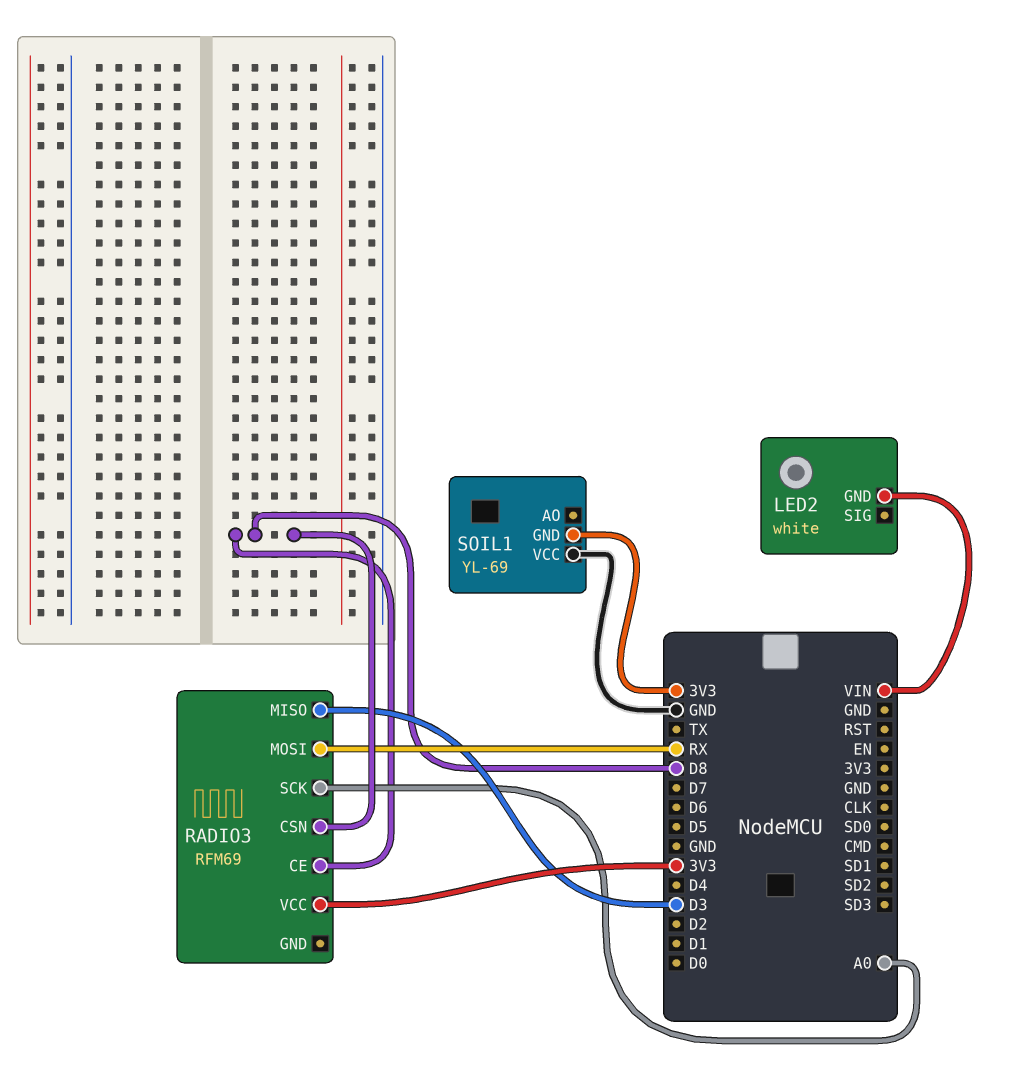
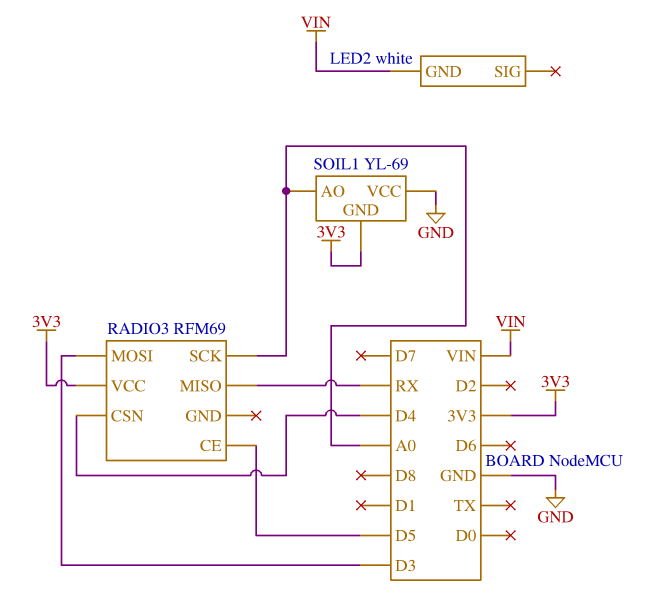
RADIO3 pin CE: D8 -> D5
RADIO3 pin CSN: D8 -> D4
RADIO3 pin MISO: D3 -> RX
RADIO3 pin MOSI: RX -> D3
SOIL1 pin AO: none -> A0

